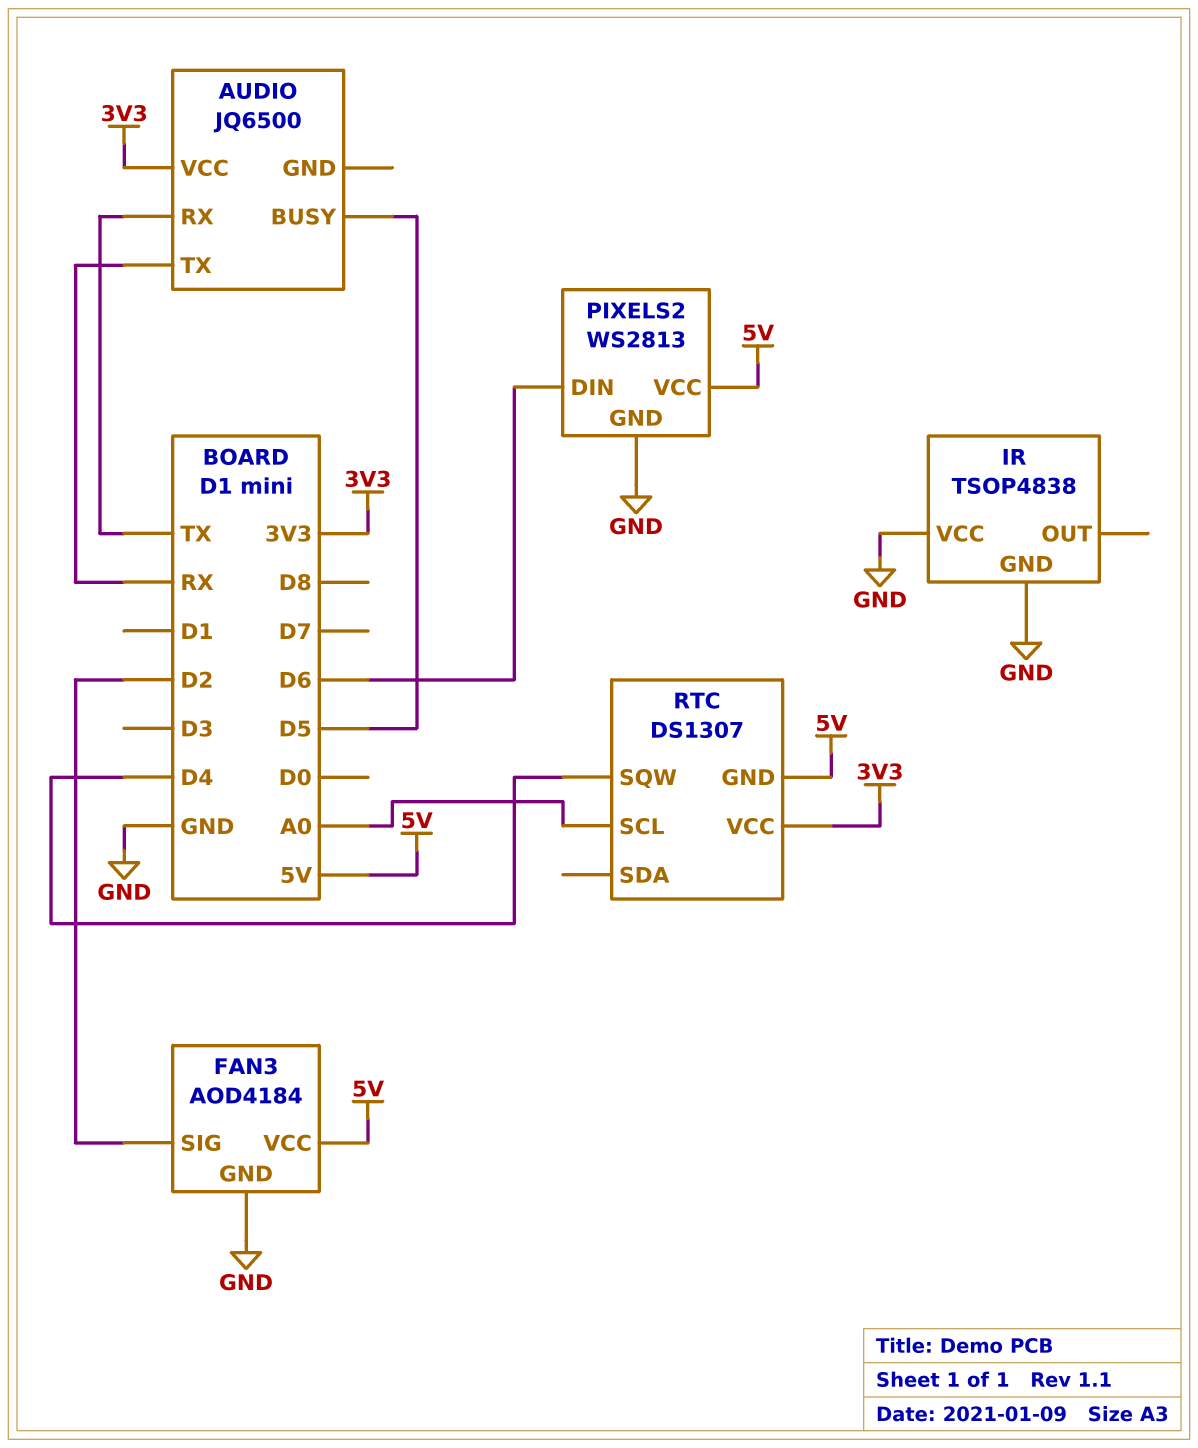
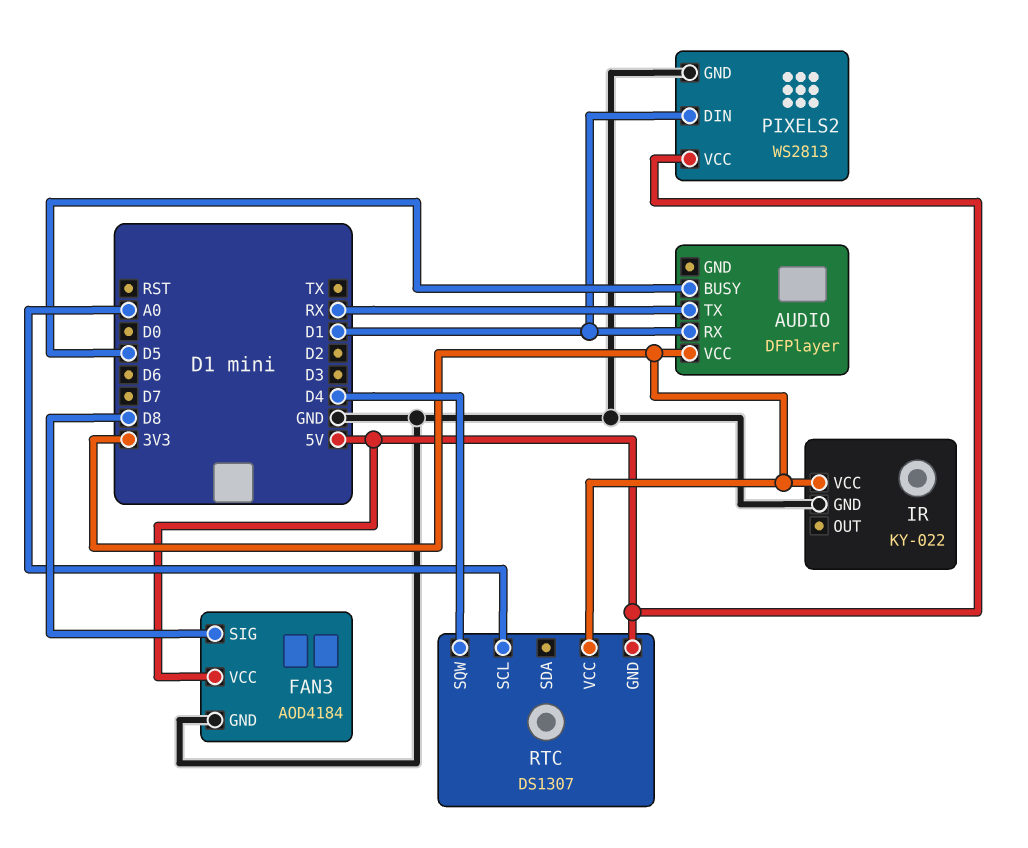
AUDIO: JQ6500 -> DFPlayer
AUDIO pin RX: TX -> D1
FAN3 pin SIG: D2 -> D8
IR: TSOP4838 -> KY-022
IR pin VCC: GND -> 3V3
PIXELS2 pin DIN: D6 -> D1

